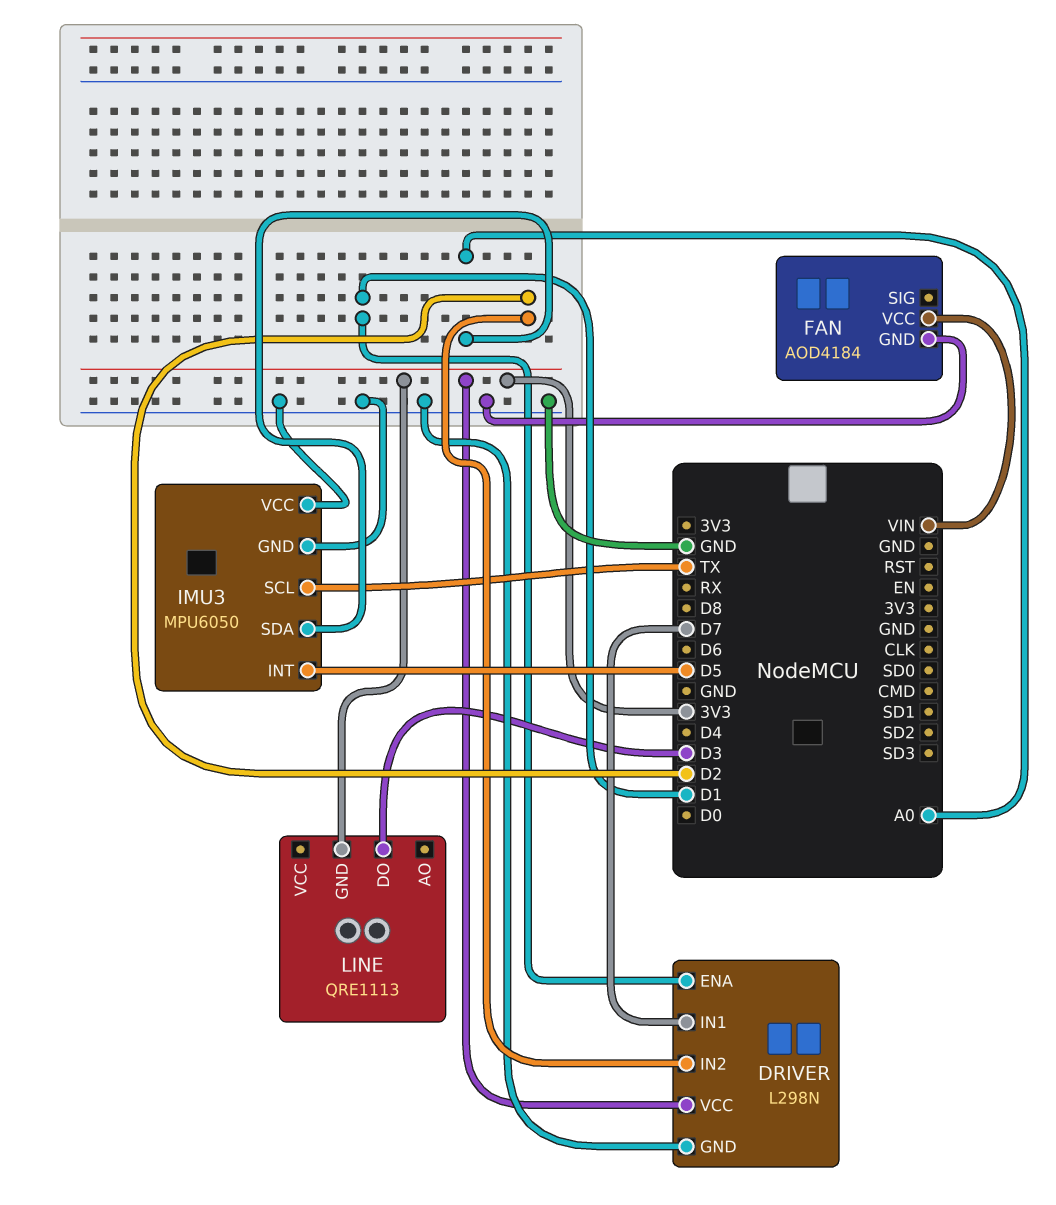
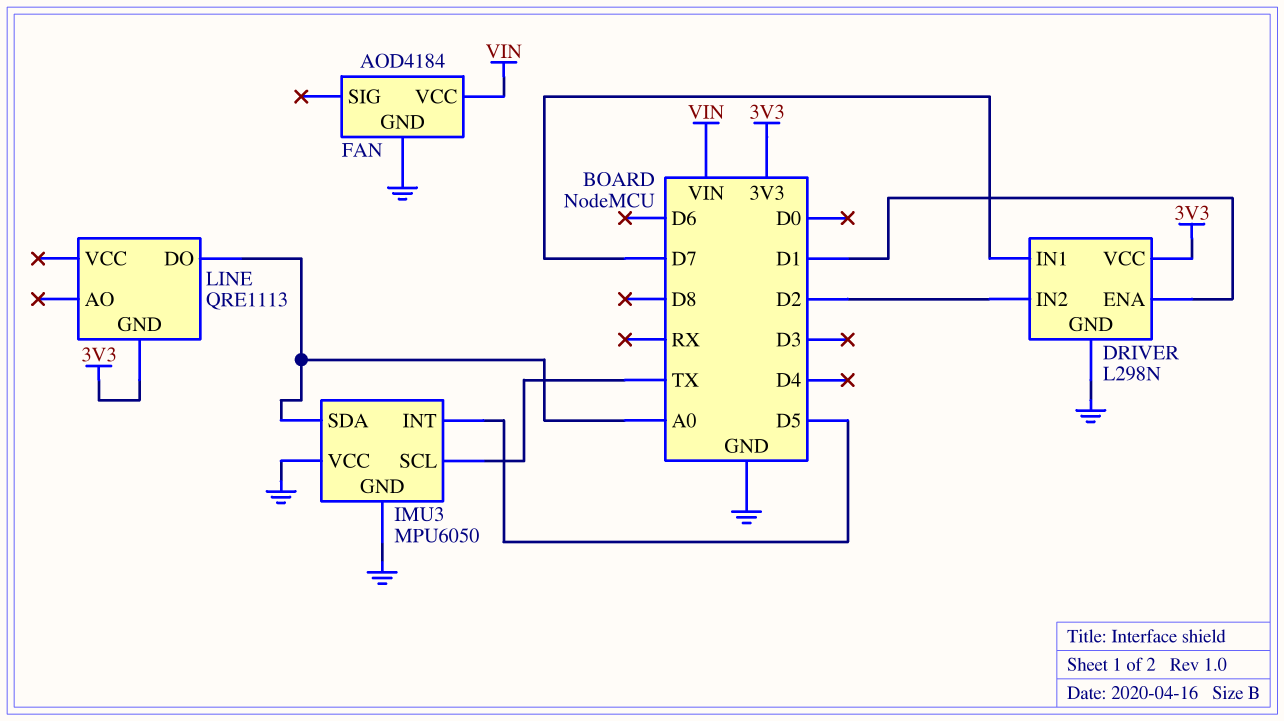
LINE pin DO: D3 -> A0

